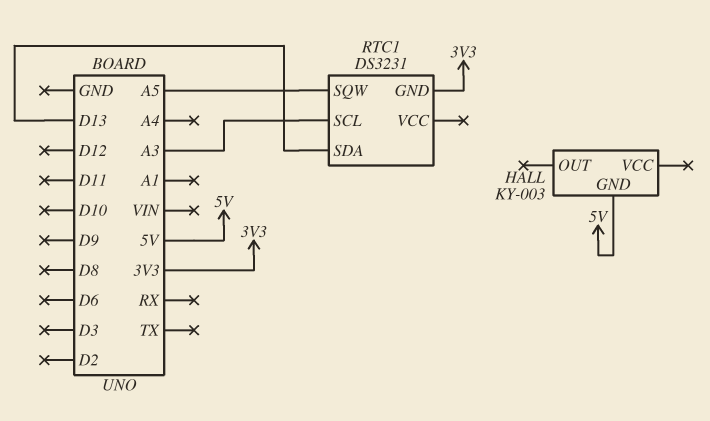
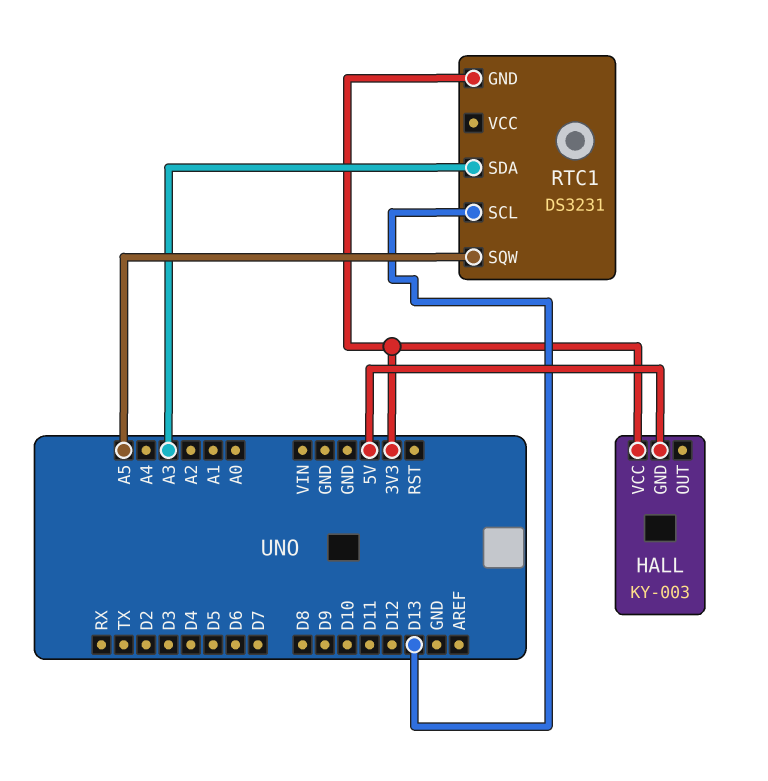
HALL pin VCC: none -> 3V3
RTC1 pin SCL: A3 -> D13
RTC1 pin SDA: D13 -> A3

